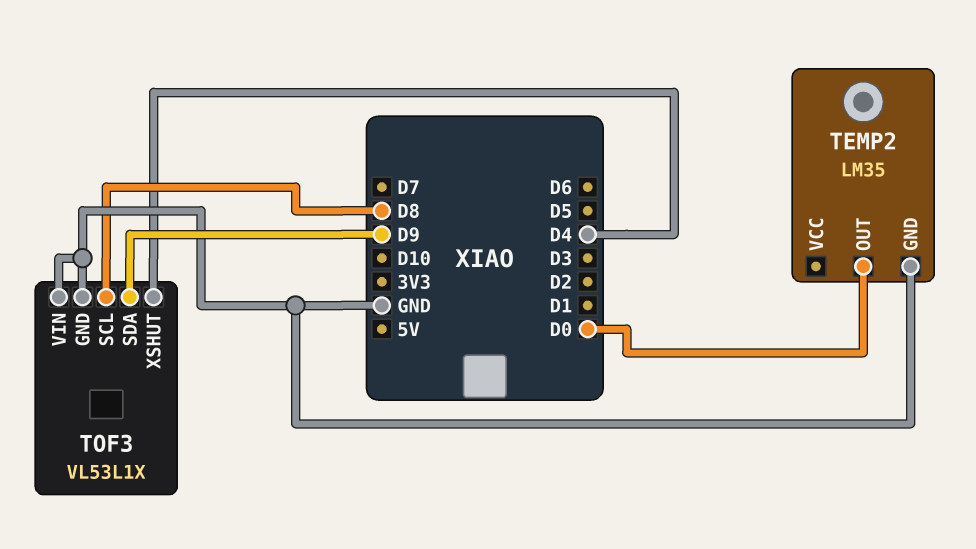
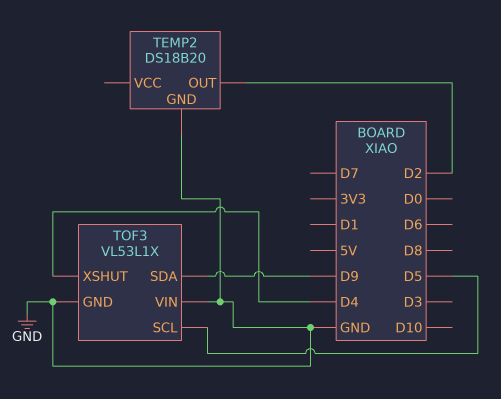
TEMP2: LM35 -> DS18B20
TEMP2 pin OUT: D0 -> D2
TOF3 pin SCL: D8 -> D5

